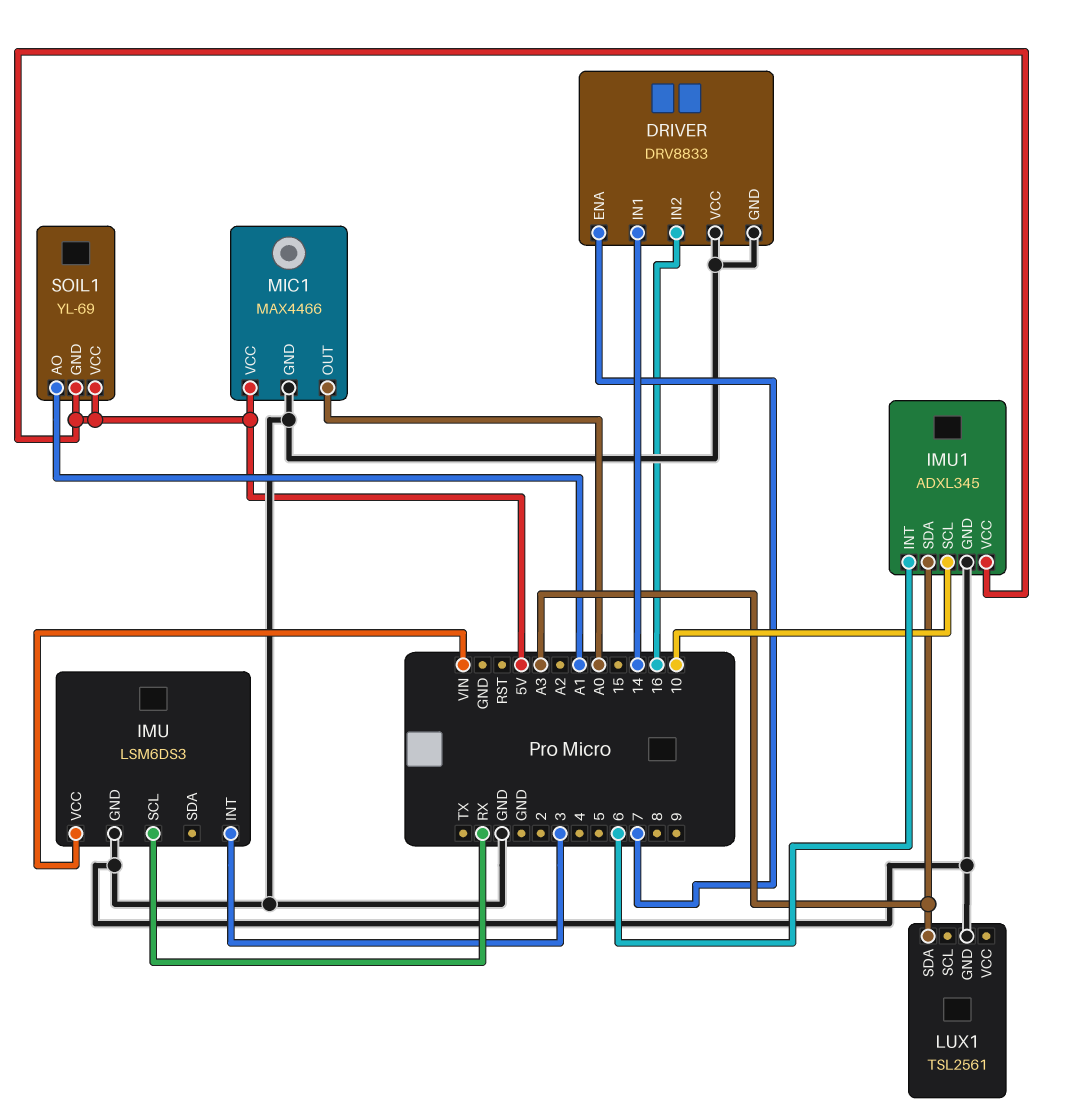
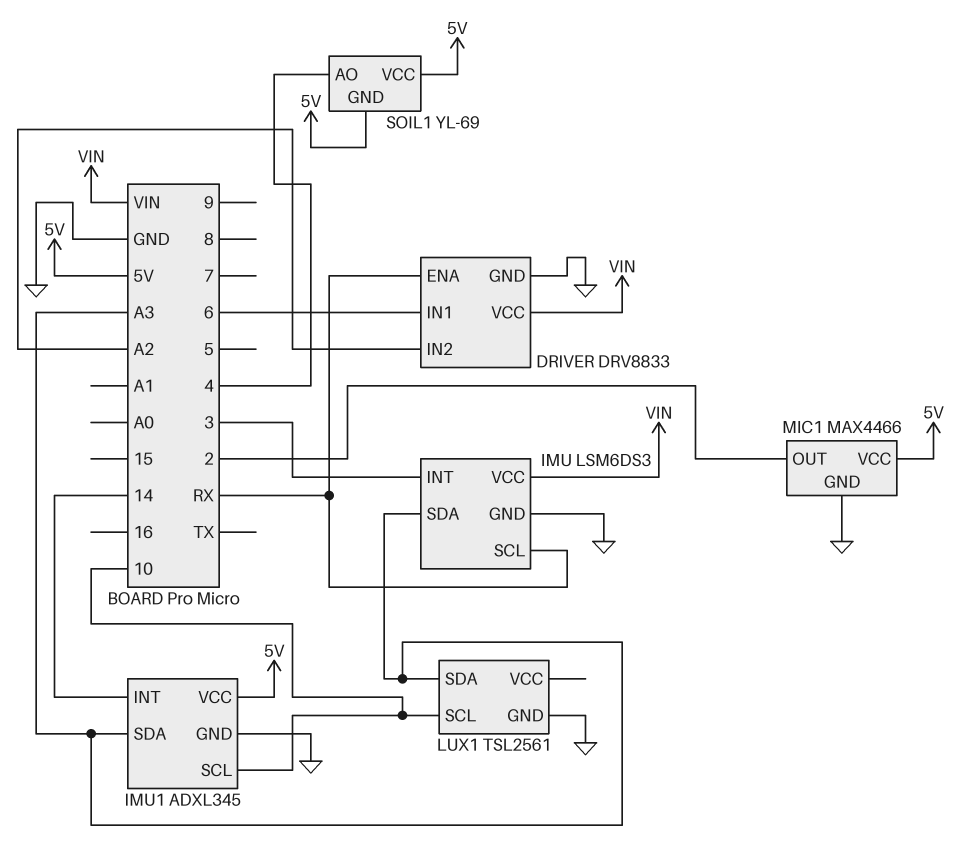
DRIVER pin ENA: 7 -> RX
DRIVER pin IN1: 14 -> 6
DRIVER pin IN2: 16 -> A2
DRIVER pin VCC: GND -> VIN
IMU pin SDA: none -> A3
IMU1 pin INT: 6 -> 14
LUX1 pin SCL: none -> 10
MIC1 pin OUT: A0 -> 2
SOIL1 pin AO: A1 -> 4

